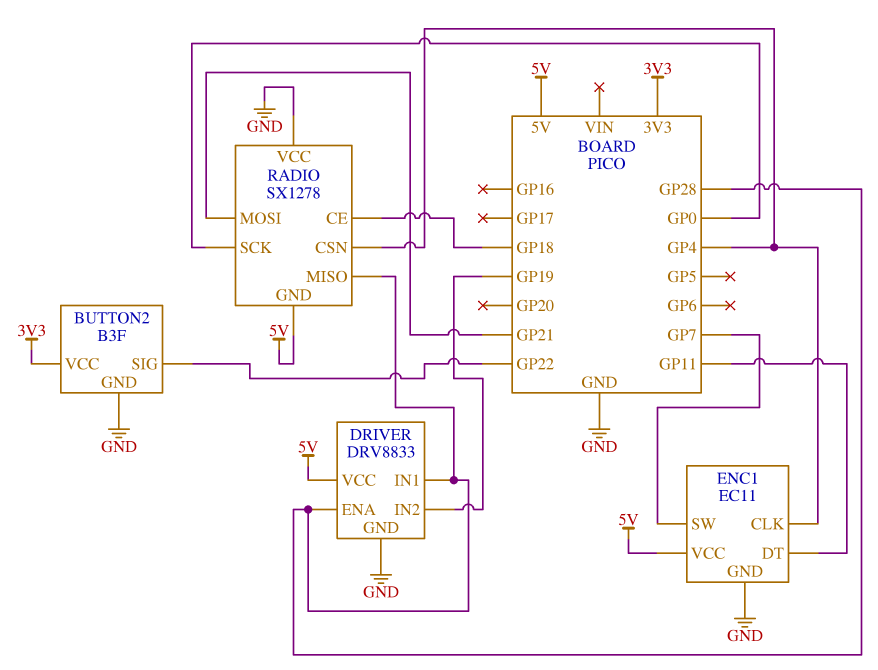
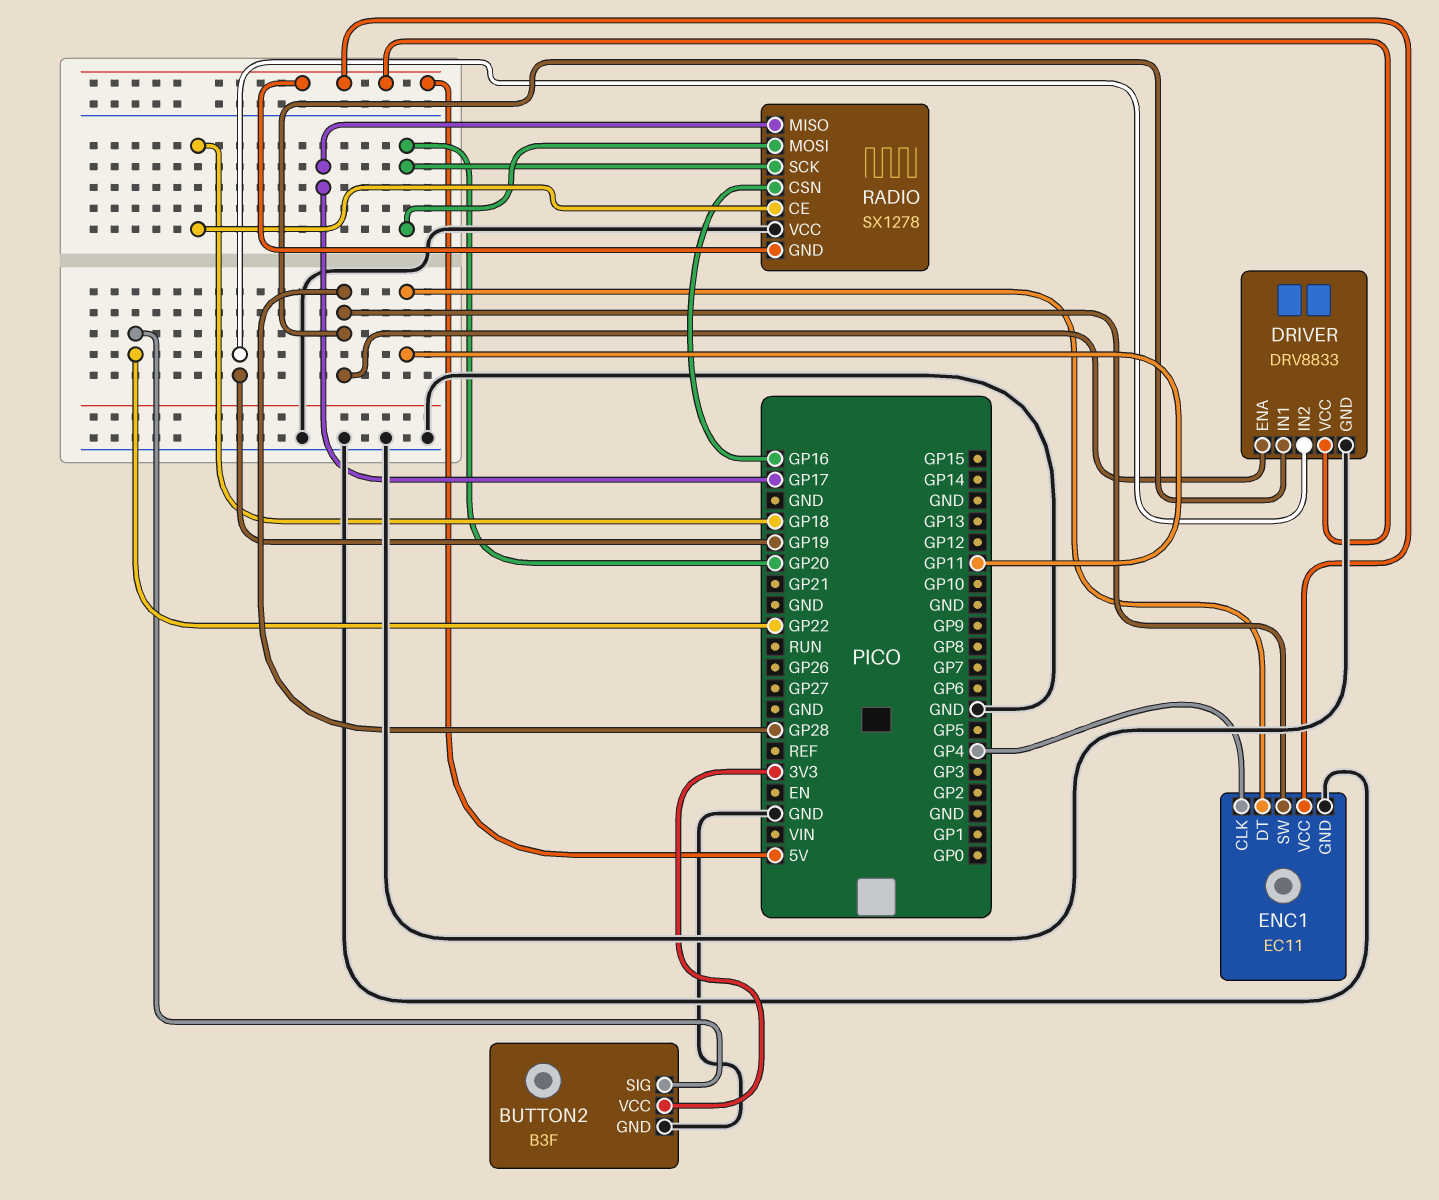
ENC1 pin SW: GP7 -> GP28
RADIO pin CSN: GP4 -> GP16
RADIO pin MISO: GP28 -> GP17
RADIO pin MOSI: GP21 -> GP20
RADIO pin SCK: GP0 -> GP20

